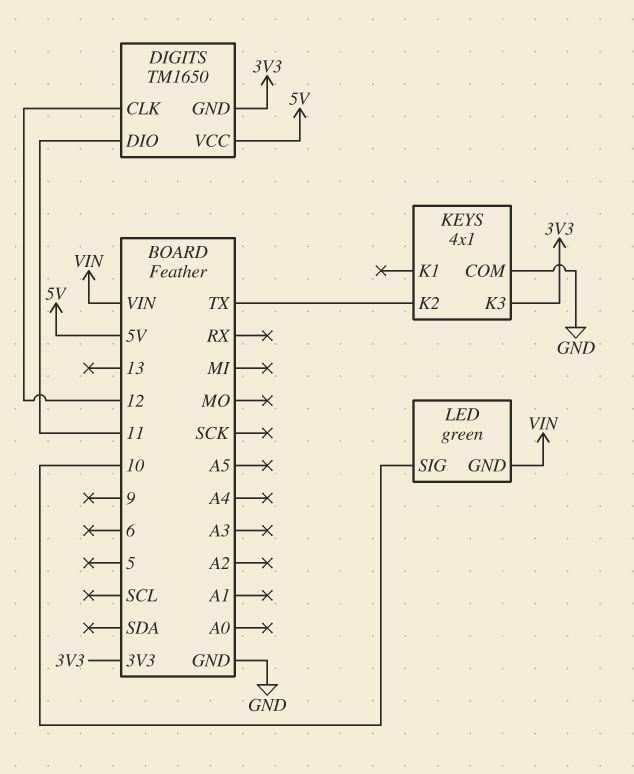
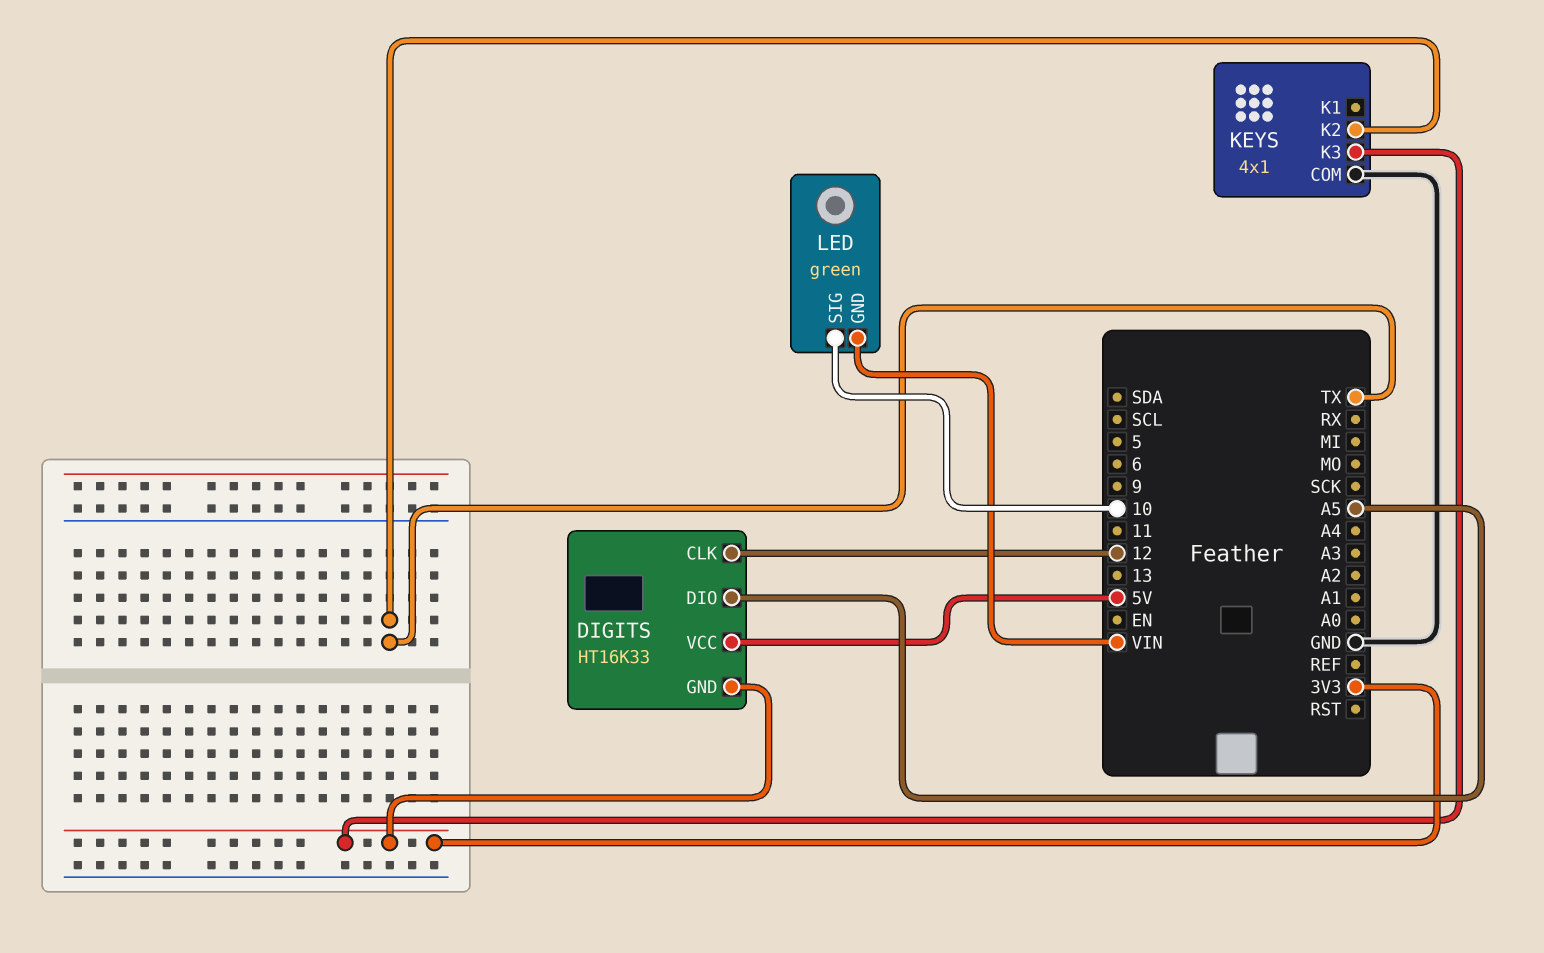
DIGITS: TM1650 -> HT16K33
DIGITS pin DIO: 11 -> A5

